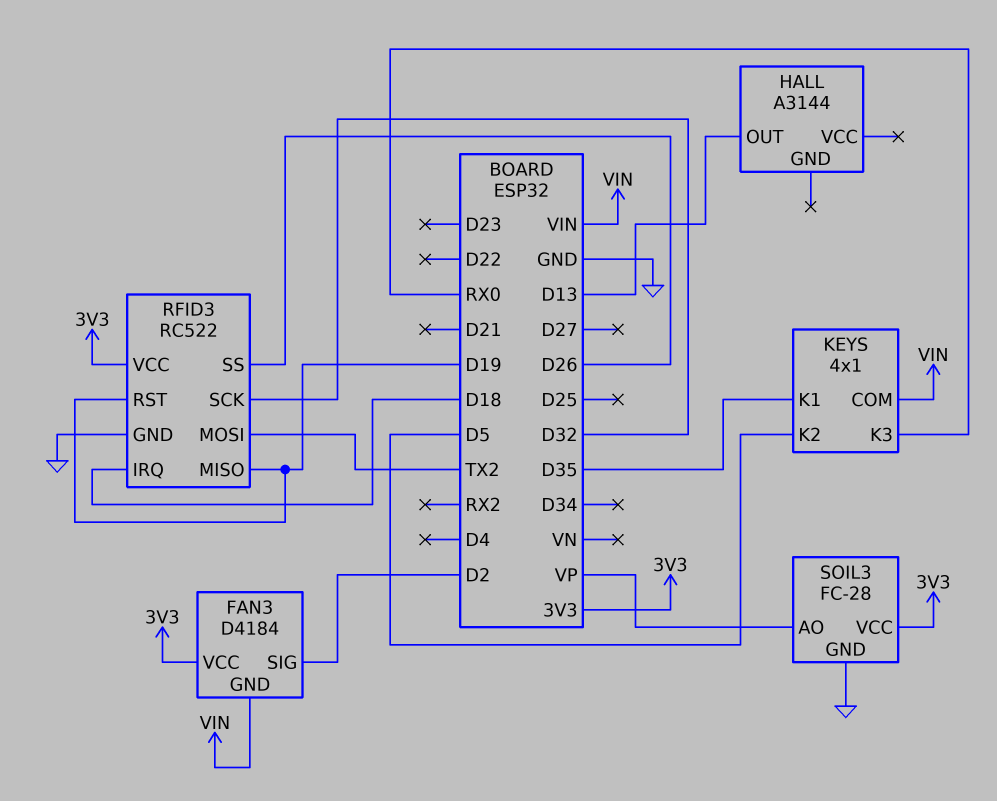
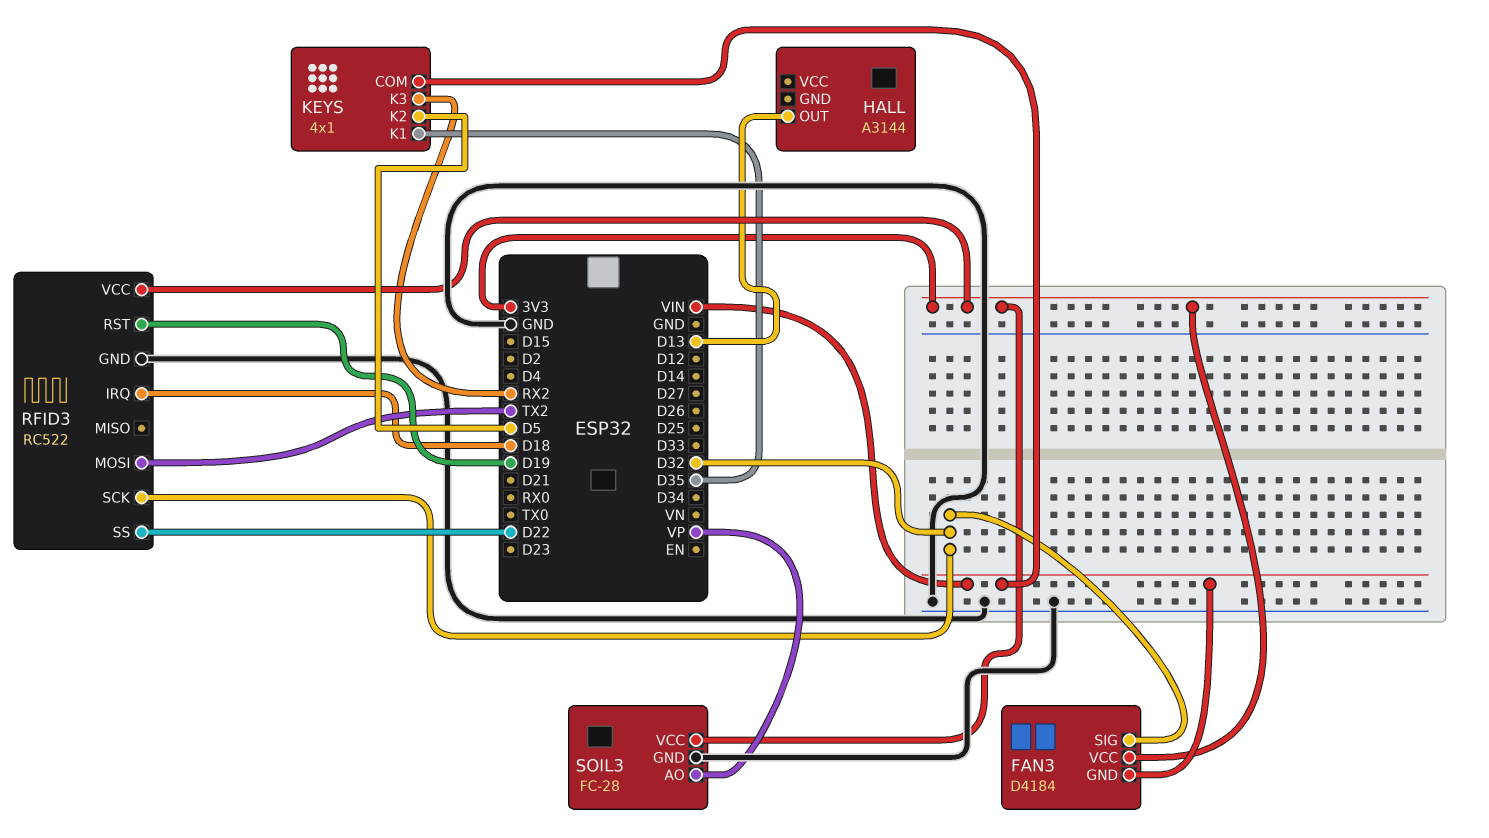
FAN3 pin SIG: D2 -> D32
KEYS pin K3: RX0 -> RX2
RFID3 pin MISO: D19 -> none
RFID3 pin SS: D26 -> D22

